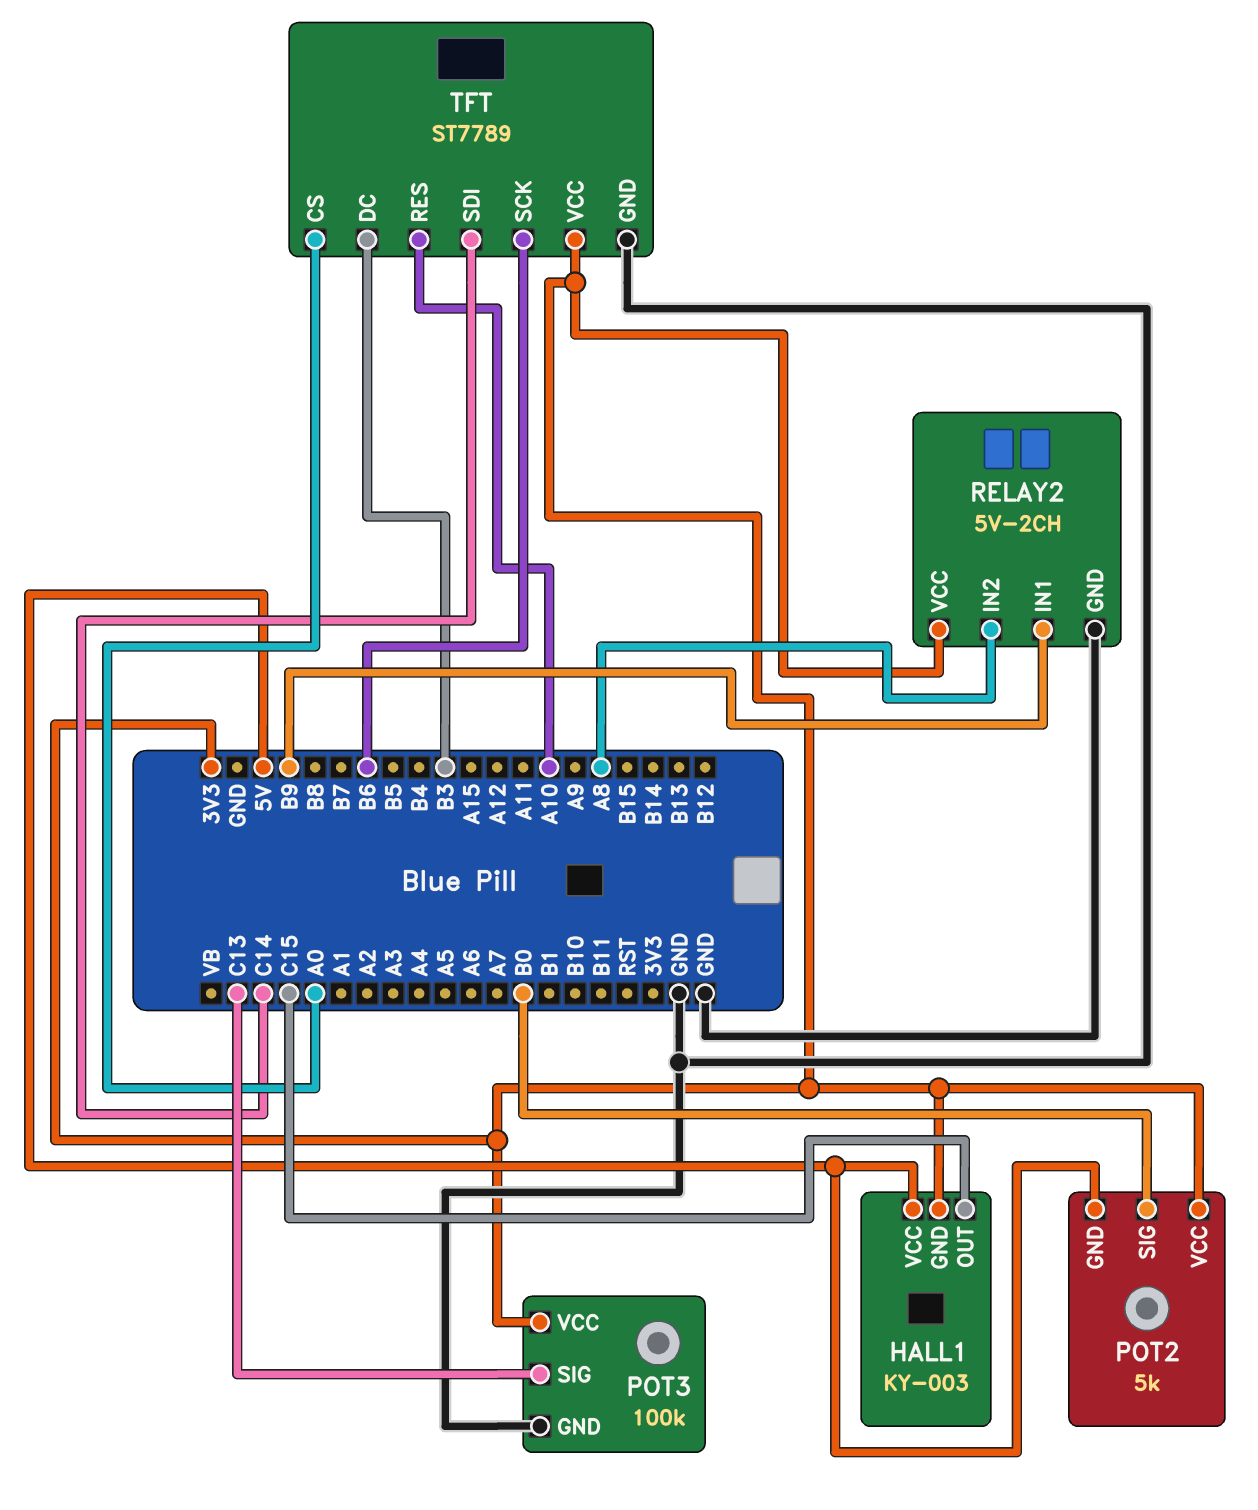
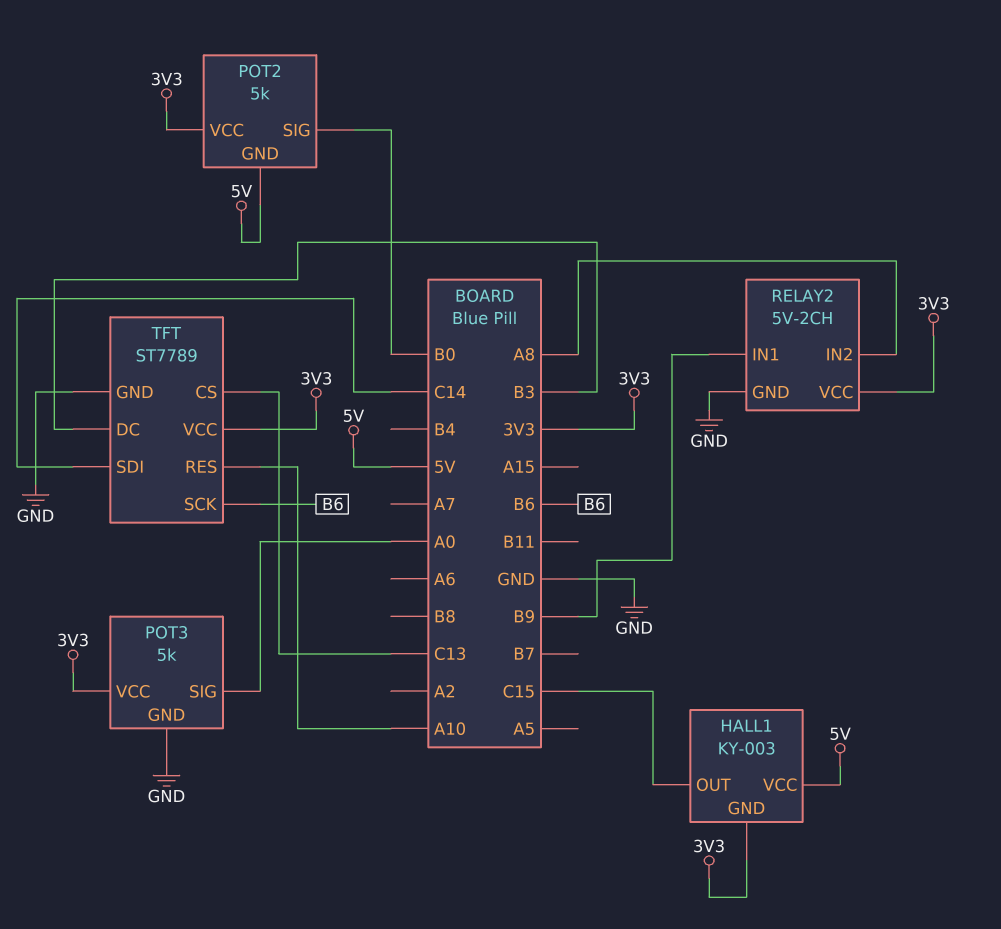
POT3: 100k -> 5k
POT3 pin SIG: C13 -> A0
TFT pin CS: A0 -> C13

